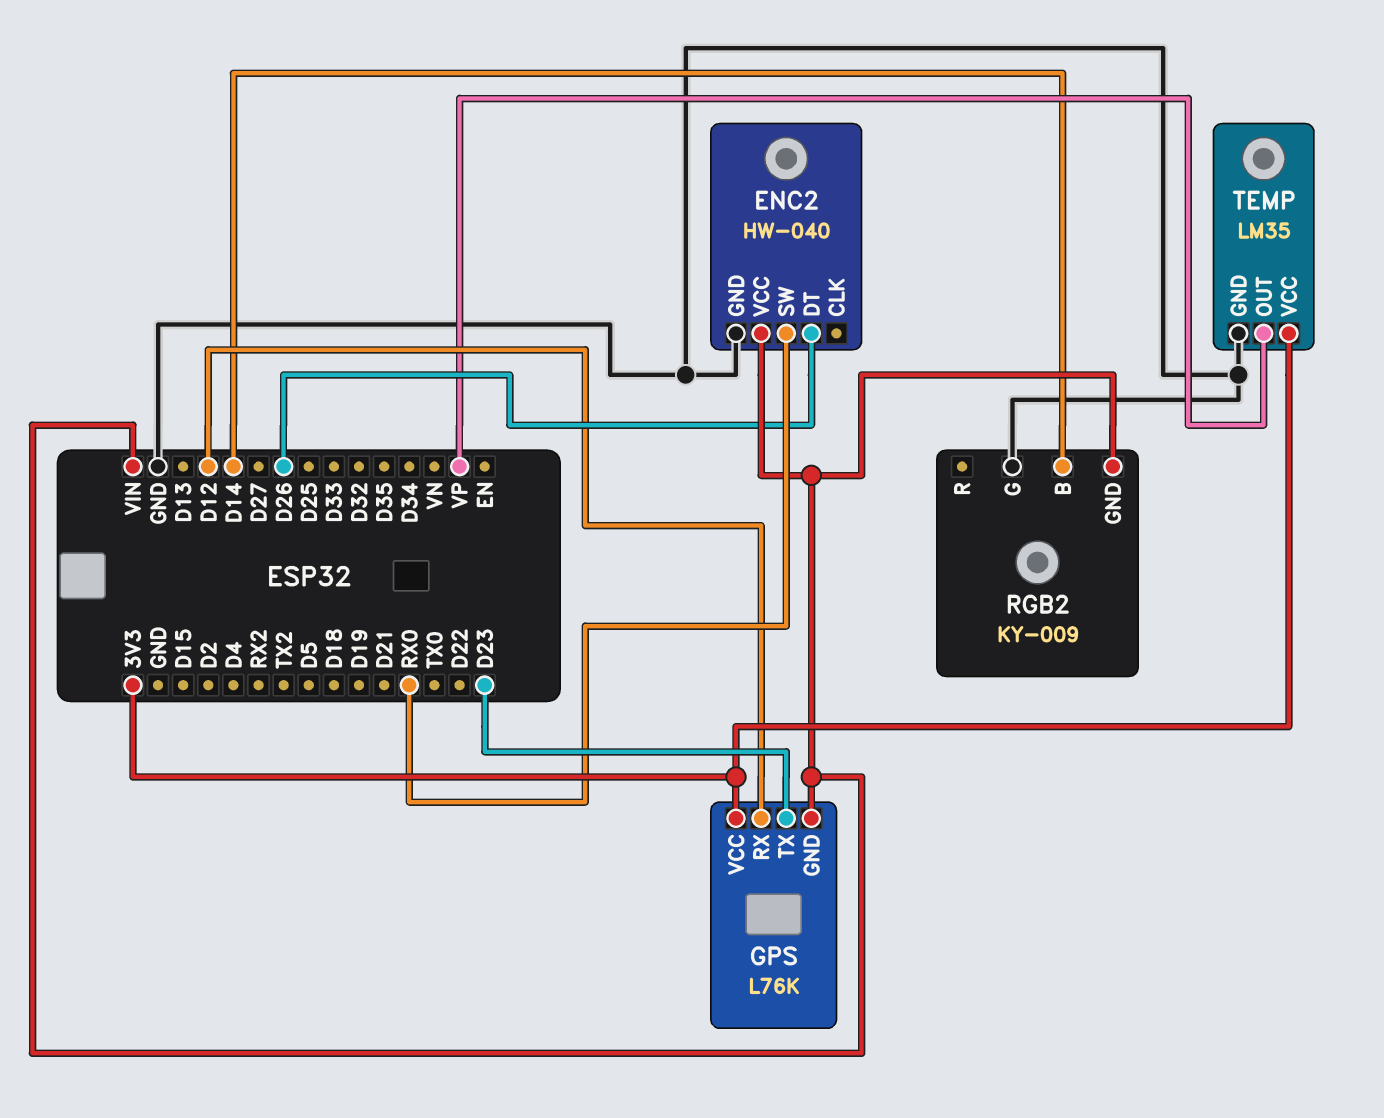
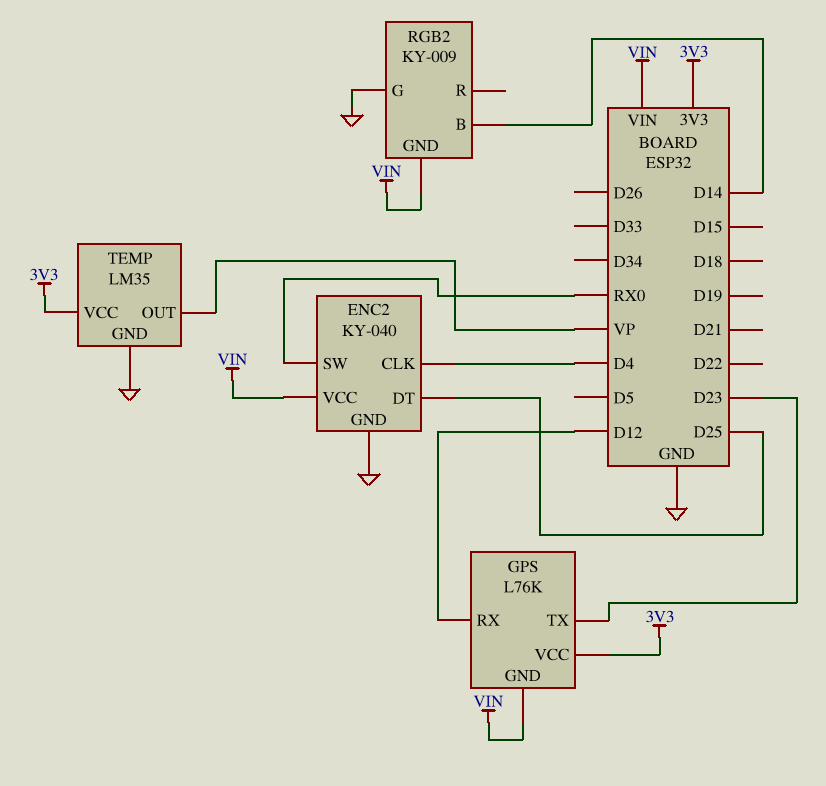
ENC2: HW-040 -> KY-040
ENC2 pin CLK: none -> D4
ENC2 pin DT: D26 -> D25

